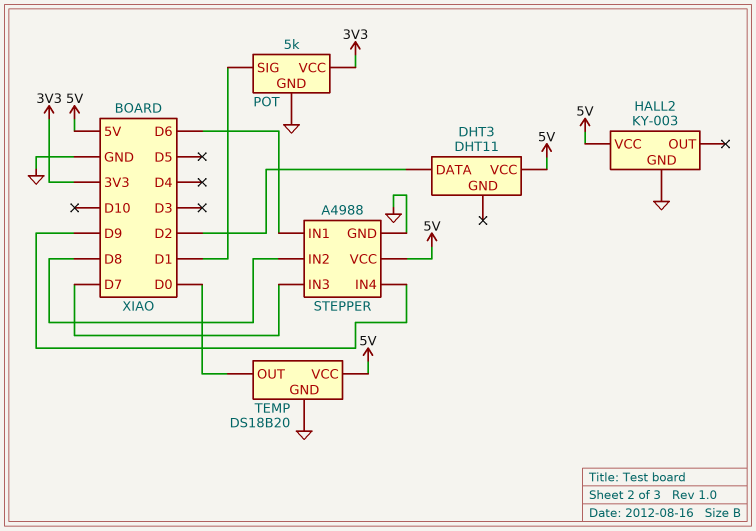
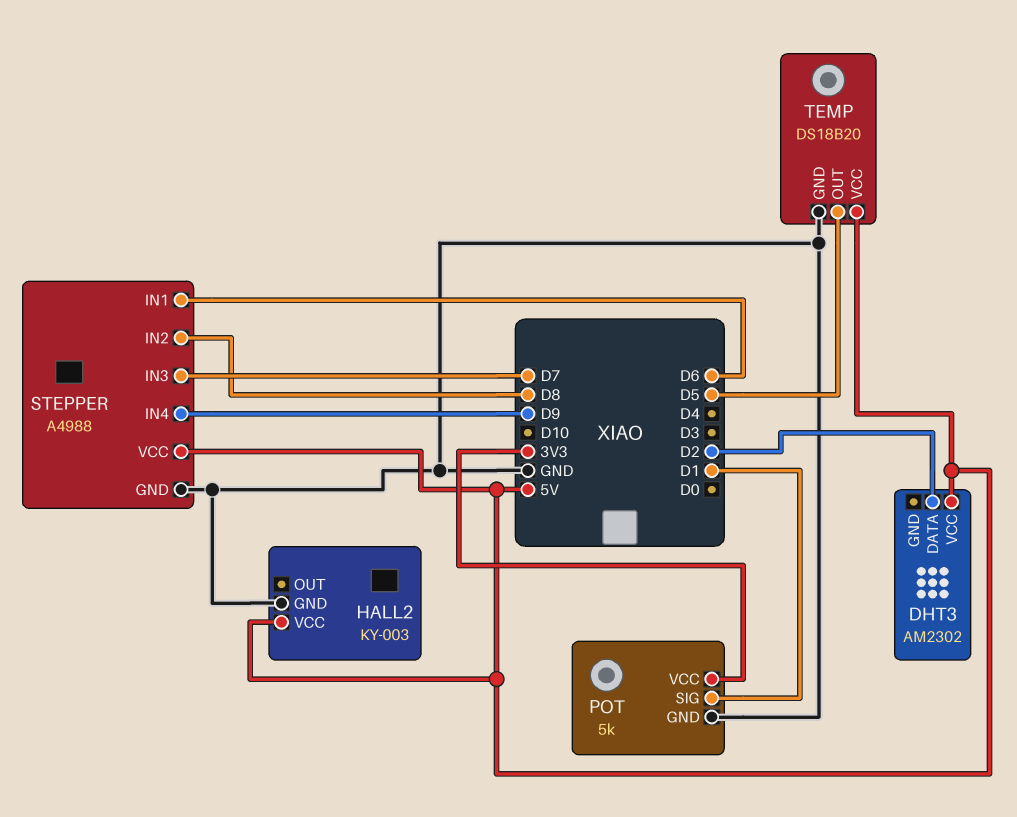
DHT3: DHT11 -> AM2302
TEMP pin OUT: D0 -> D5

